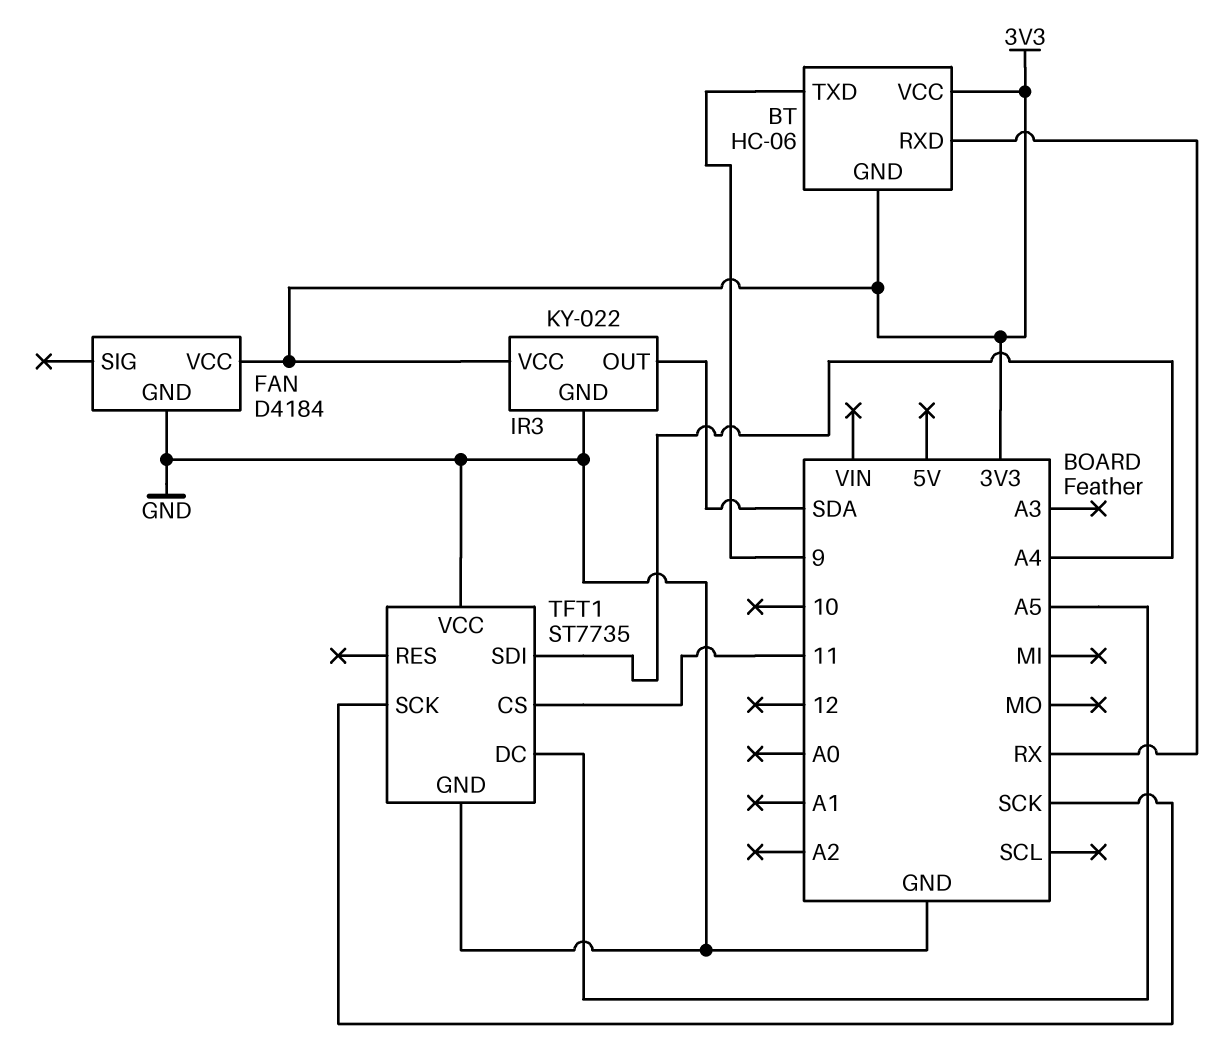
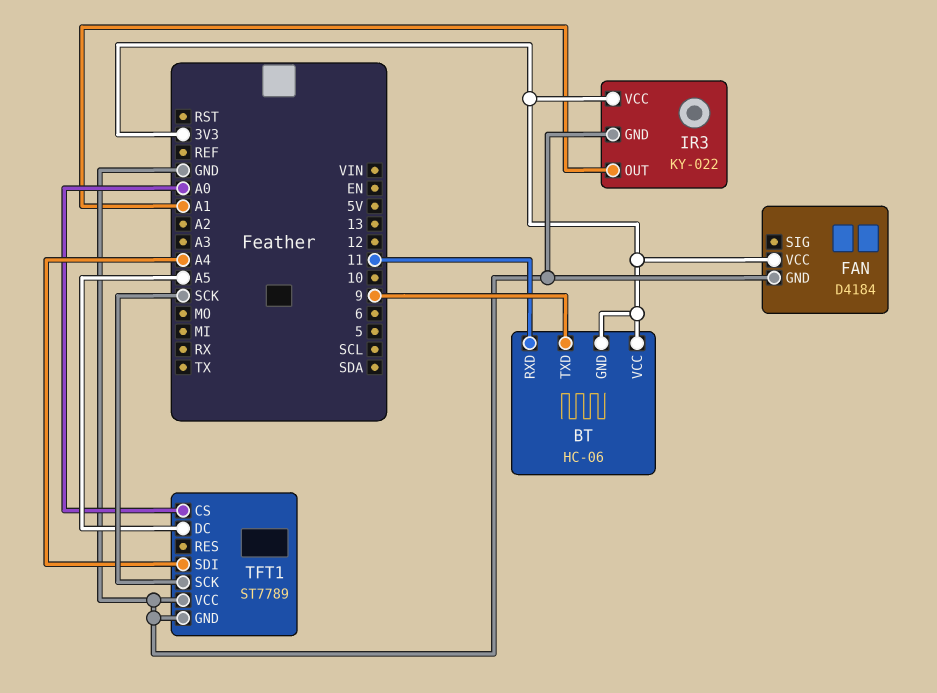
BT pin RXD: RX -> 11
IR3 pin OUT: SDA -> A1
TFT1: ST7735 -> ST7789
TFT1 pin CS: 11 -> A0

